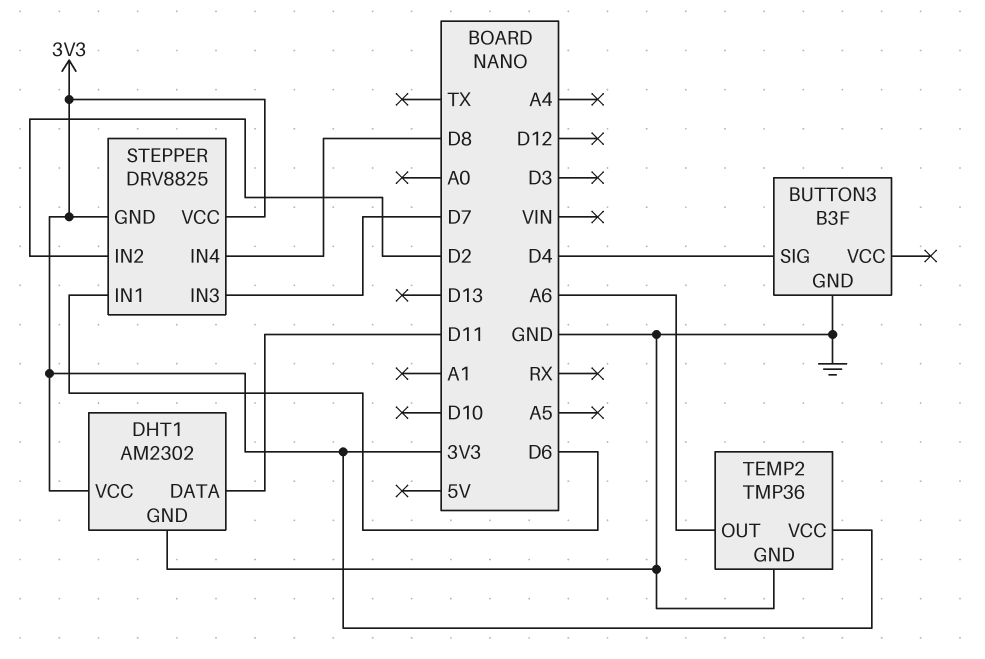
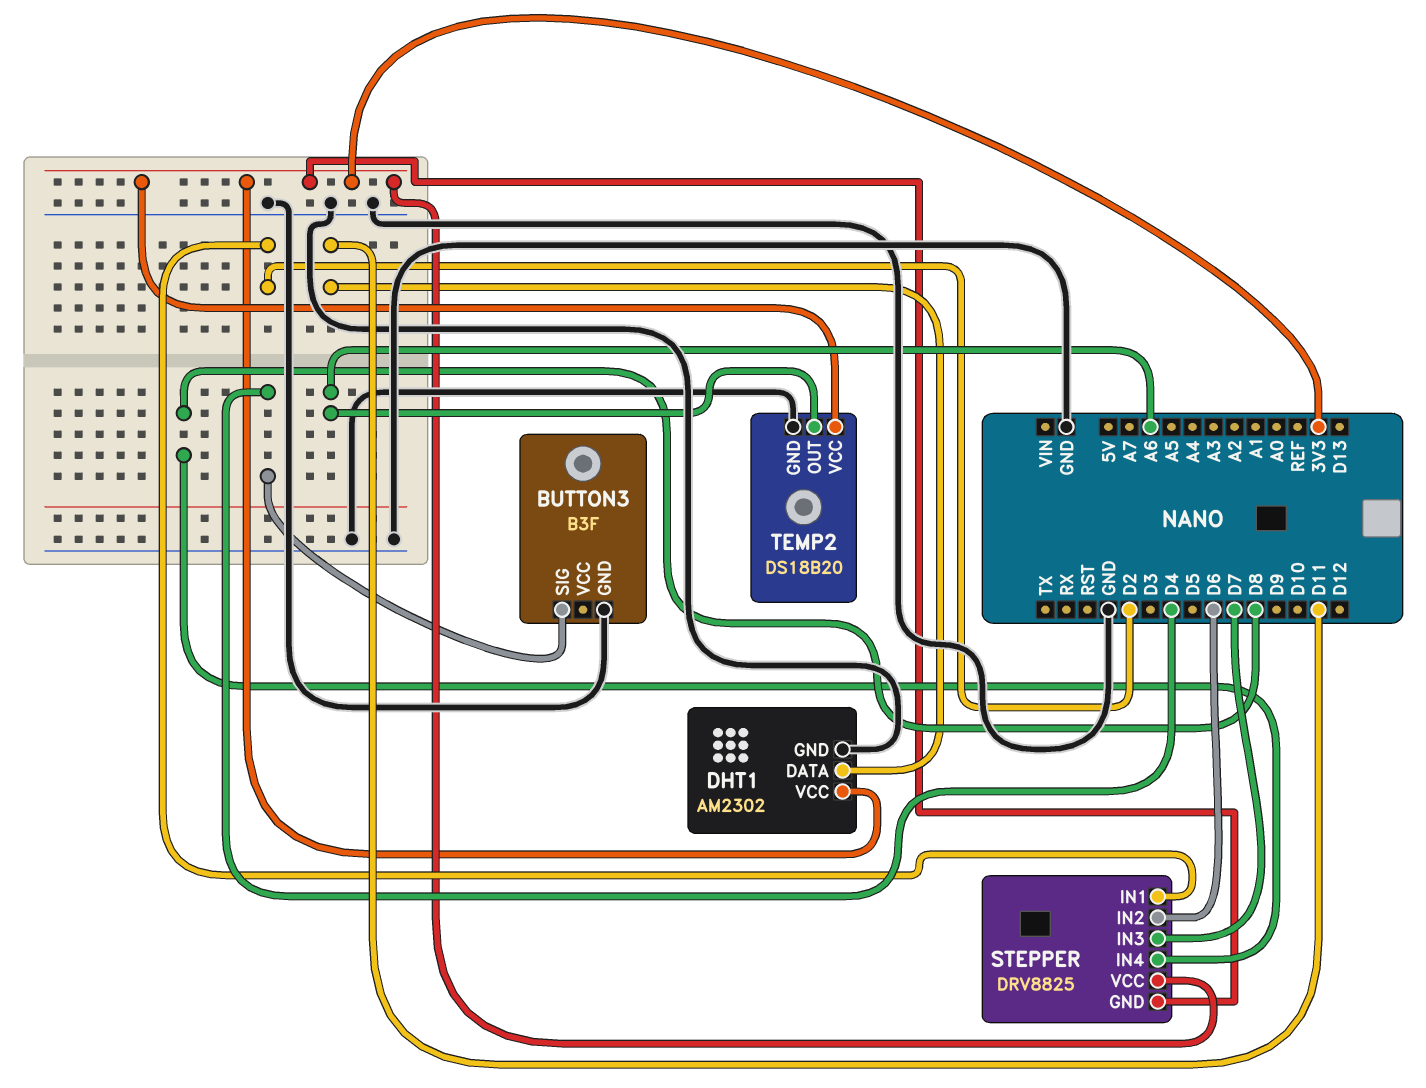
STEPPER pin IN1: D6 -> D2
STEPPER pin IN2: D2 -> D6
TEMP2: TMP36 -> DS18B20

